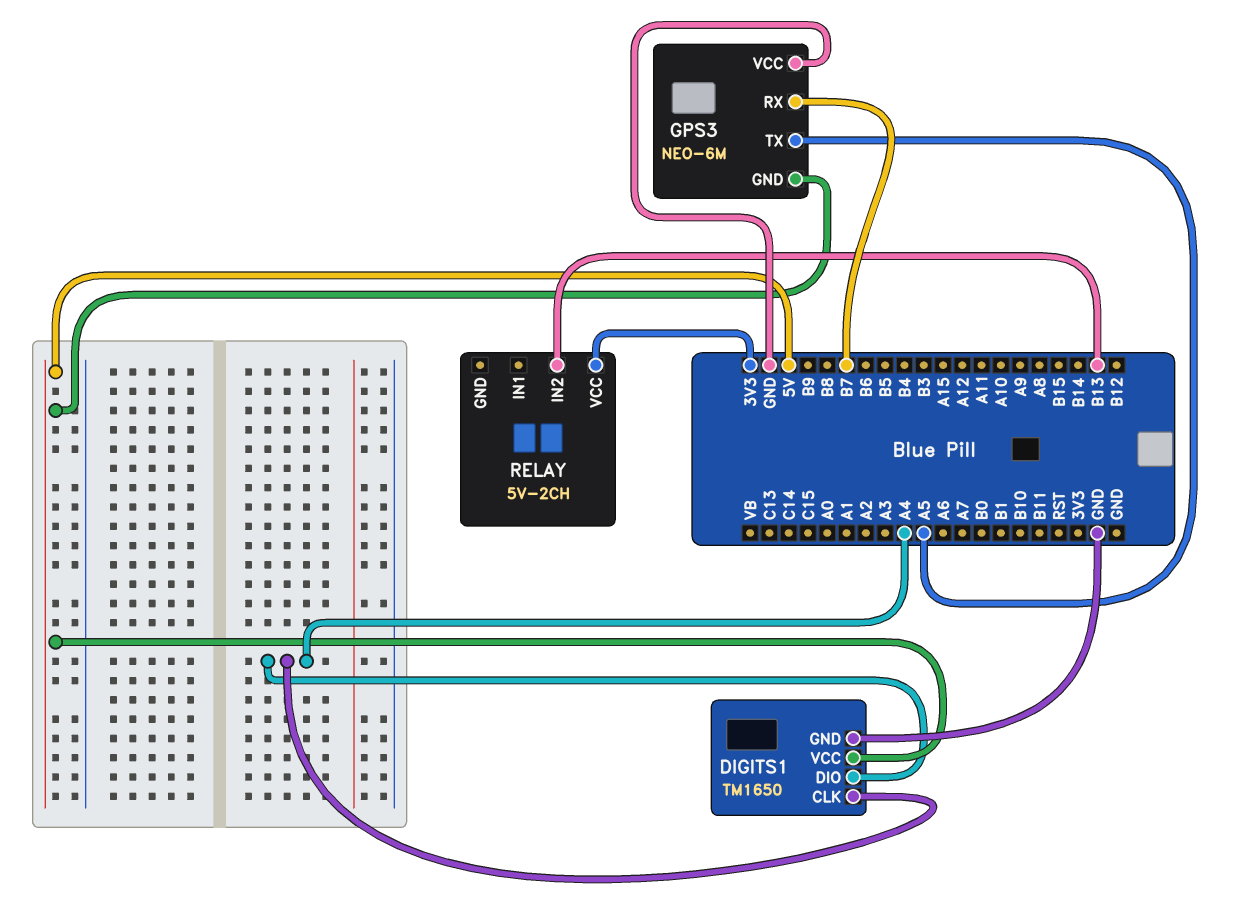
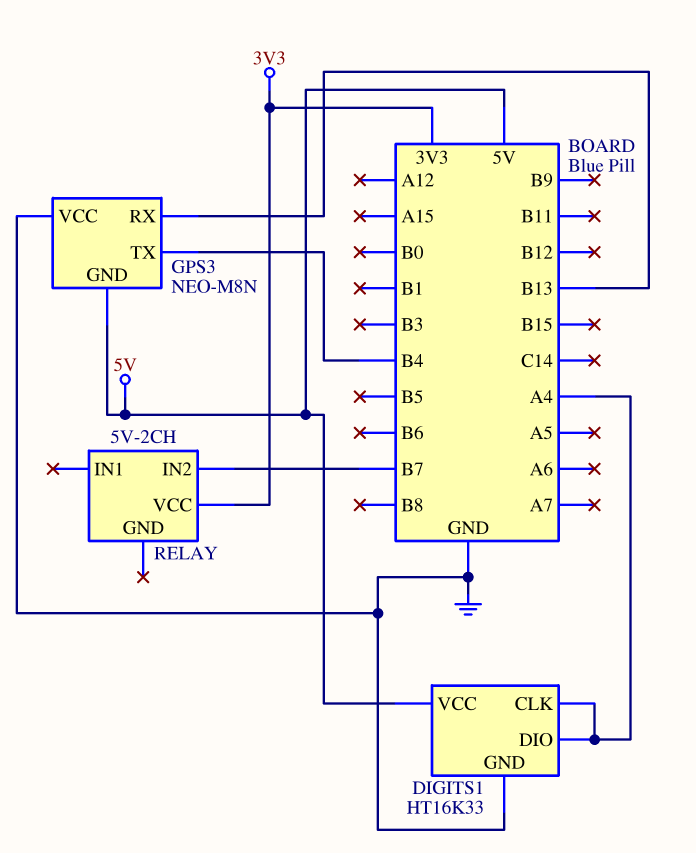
DIGITS1: TM1650 -> HT16K33
GPS3: NEO-6M -> NEO-M8N
GPS3 pin RX: B7 -> B13
GPS3 pin TX: A5 -> B4
RELAY pin IN2: B13 -> B7

